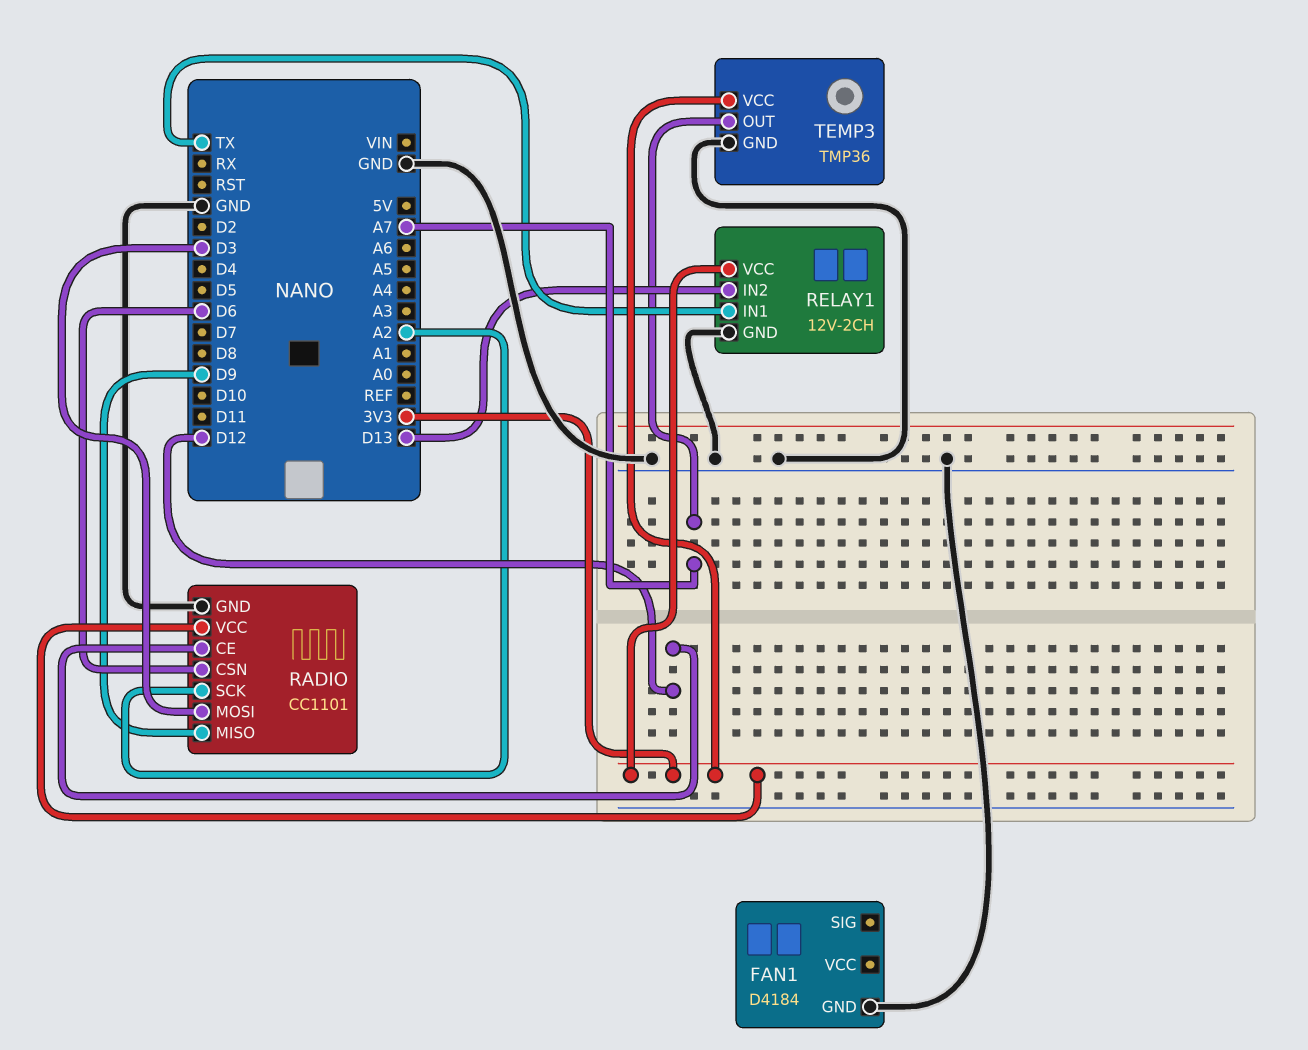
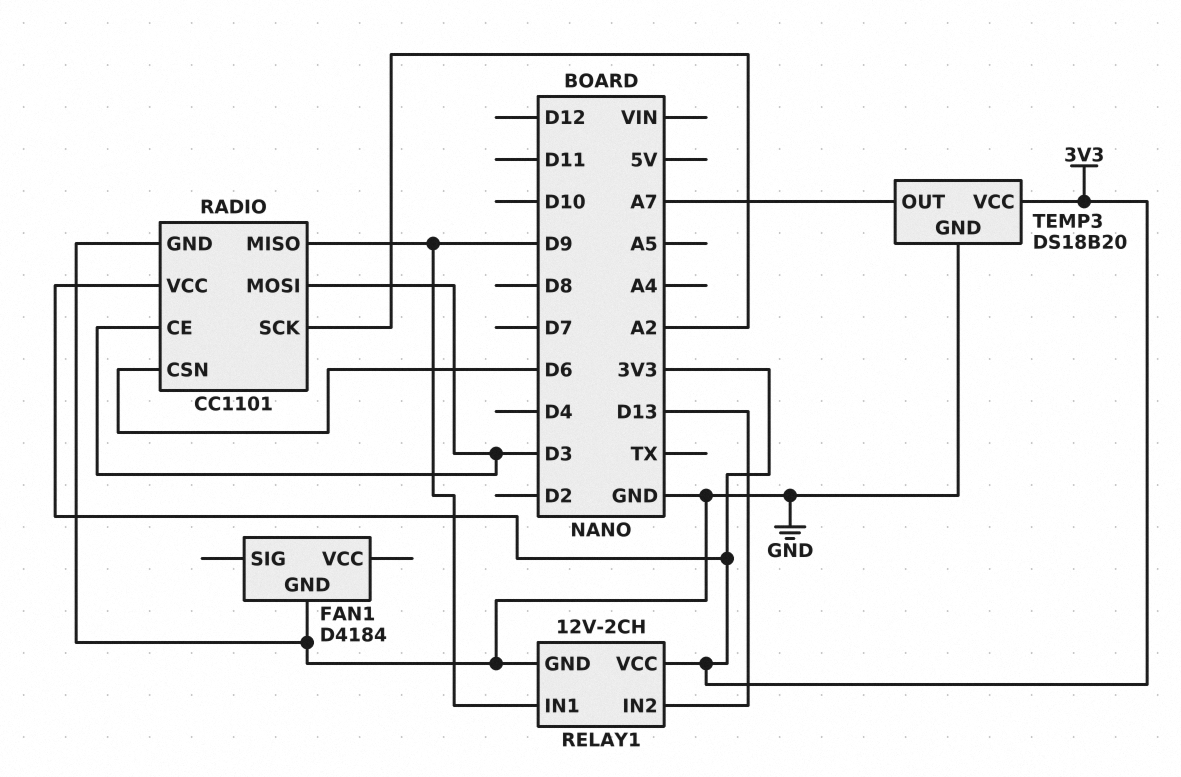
RADIO pin CE: D12 -> D3
RELAY1 pin IN1: TX -> D9
TEMP3: TMP36 -> DS18B20

